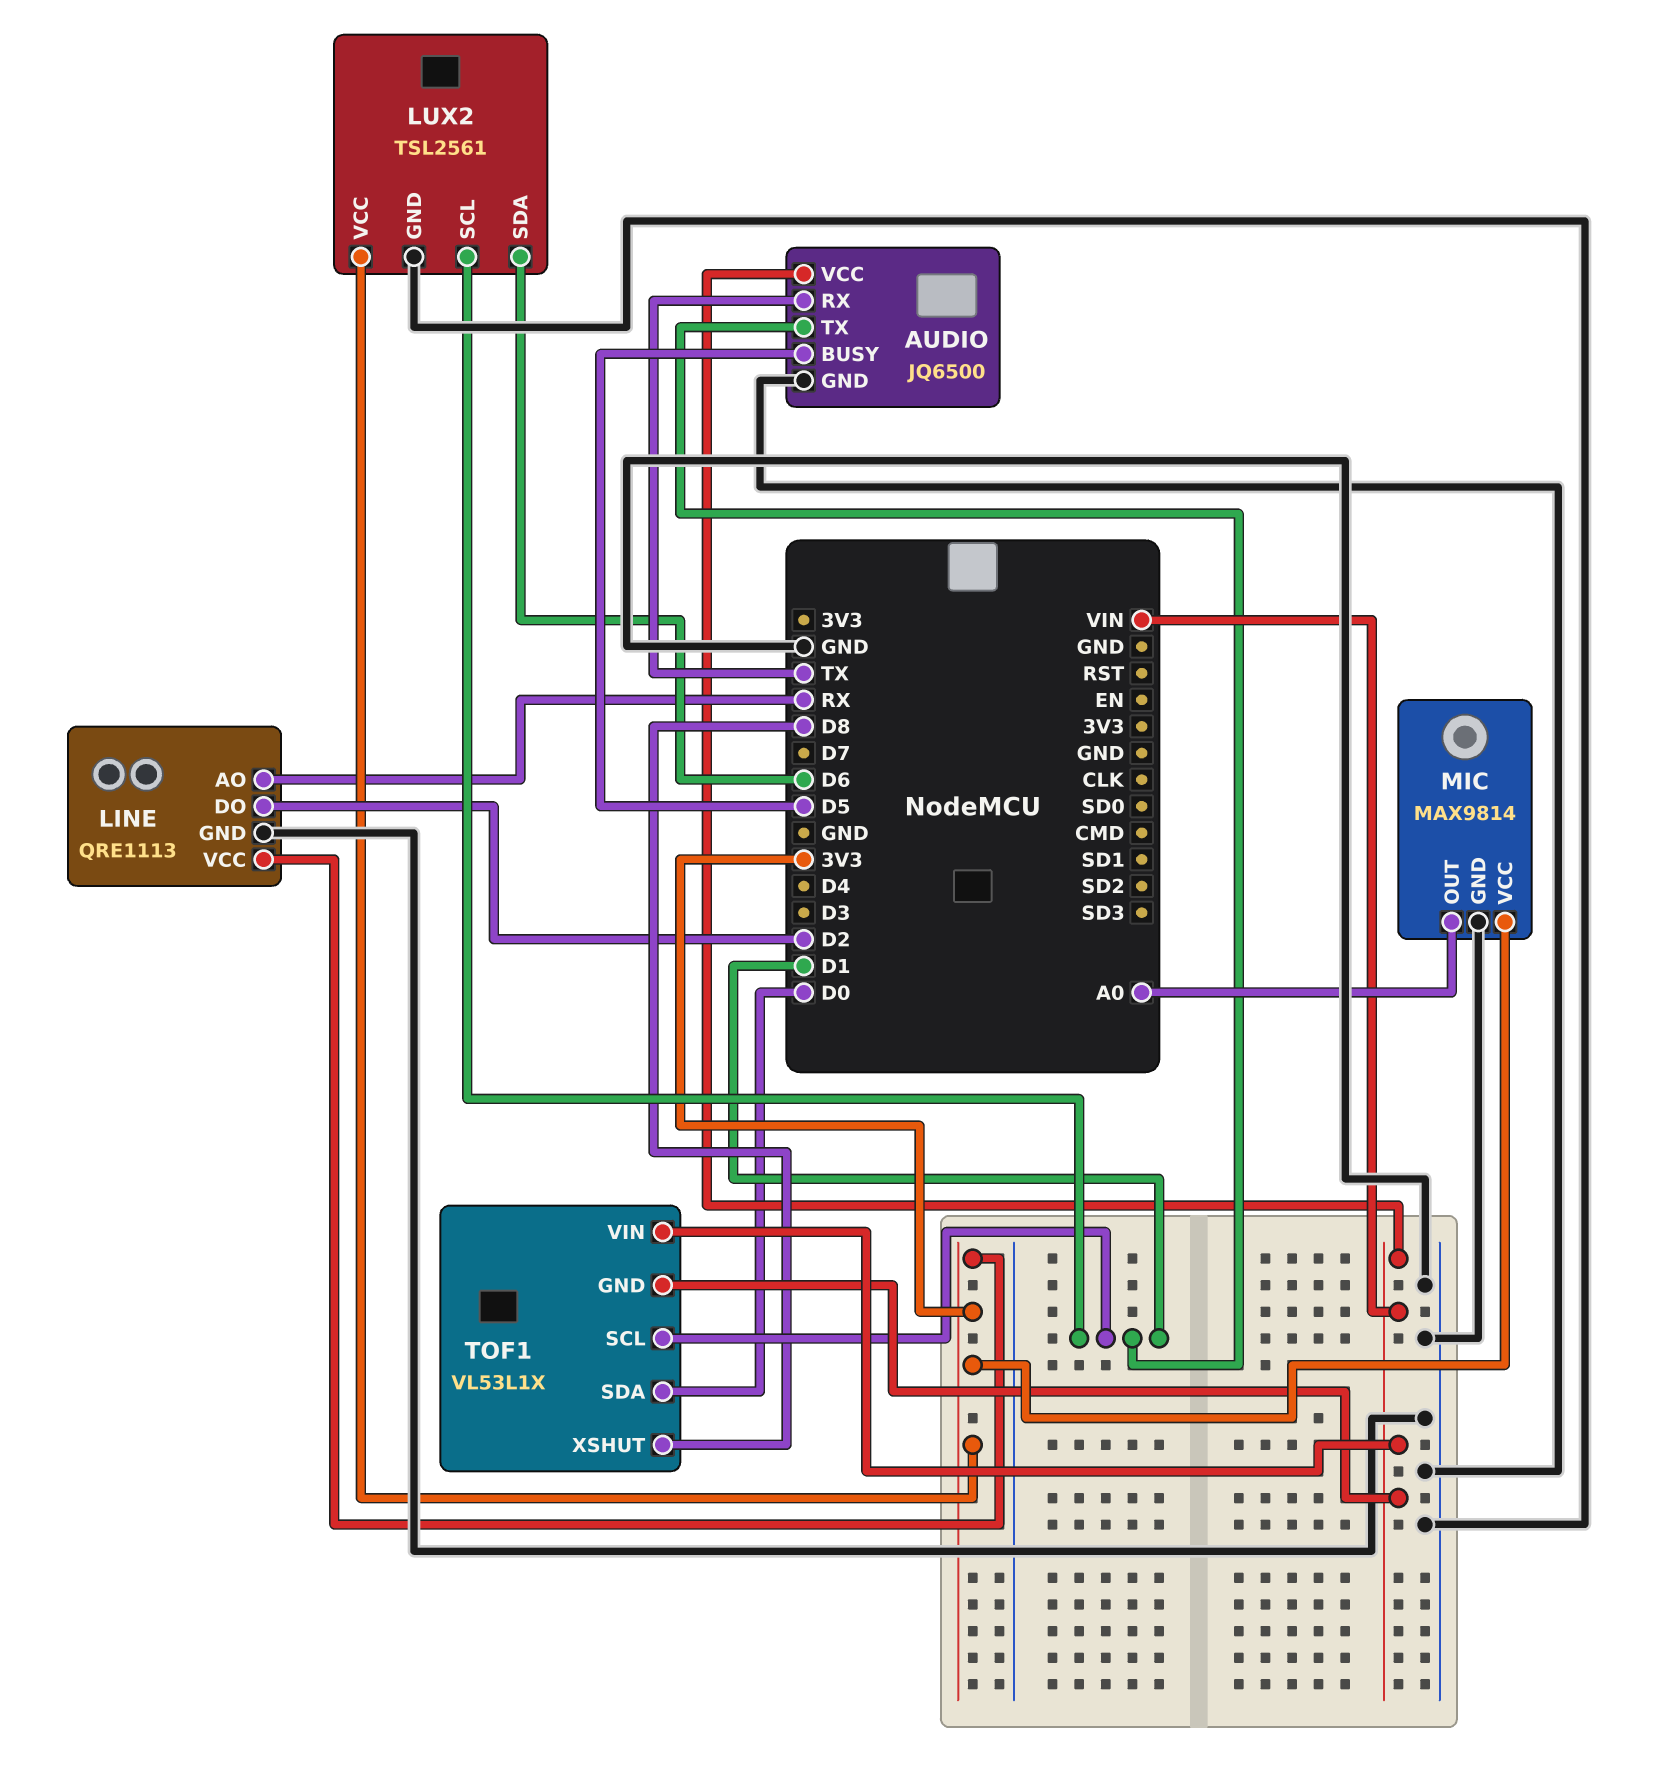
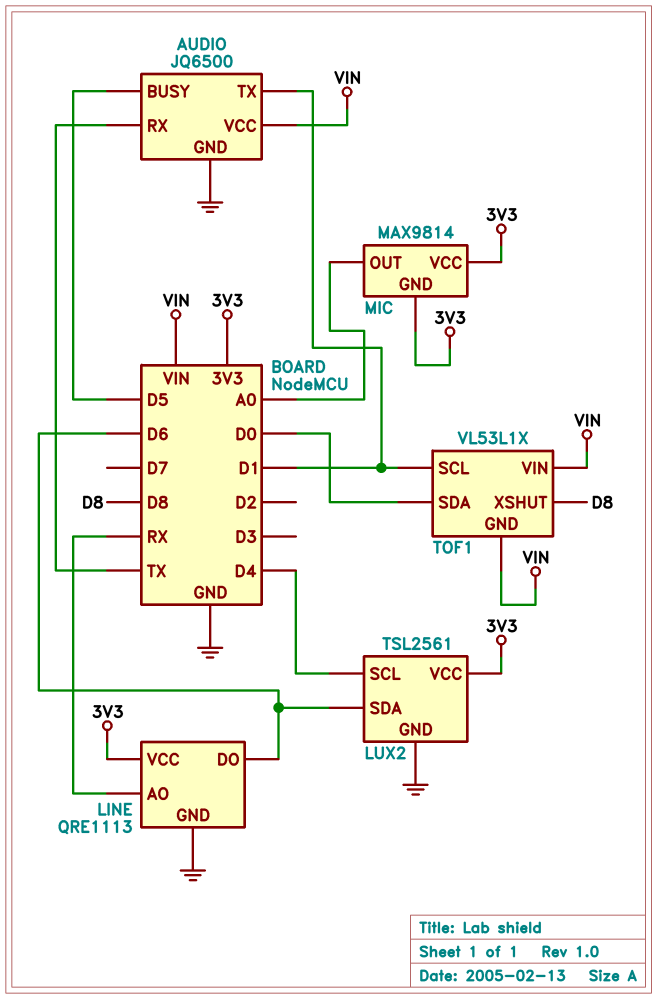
LINE pin DO: D2 -> D6
LUX2 pin SCL: D1 -> D4
MIC pin GND: GND -> 3V3

